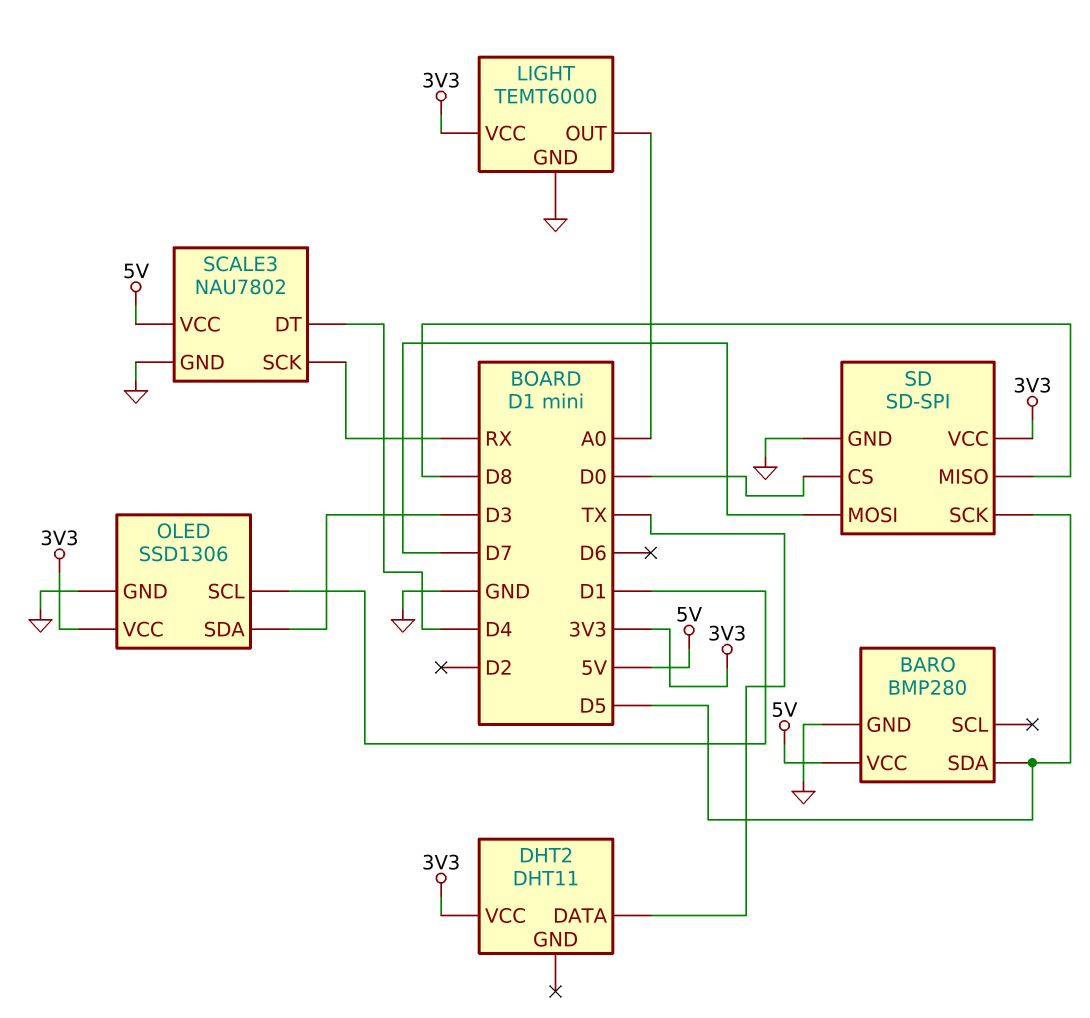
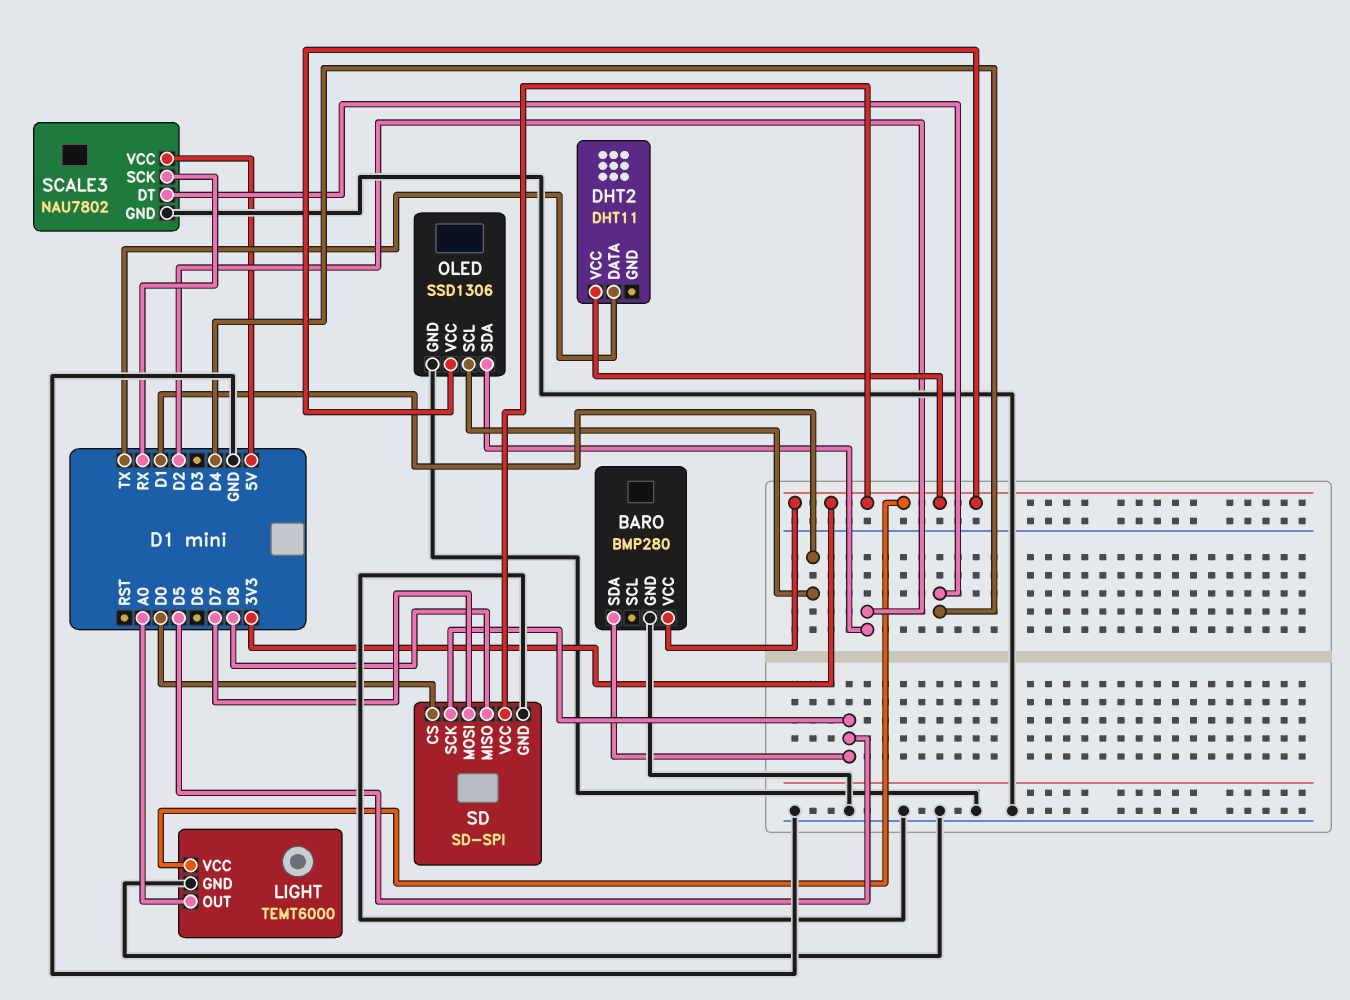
BARO pin VCC: 5V -> 3V3
OLED pin SDA: D3 -> D2

